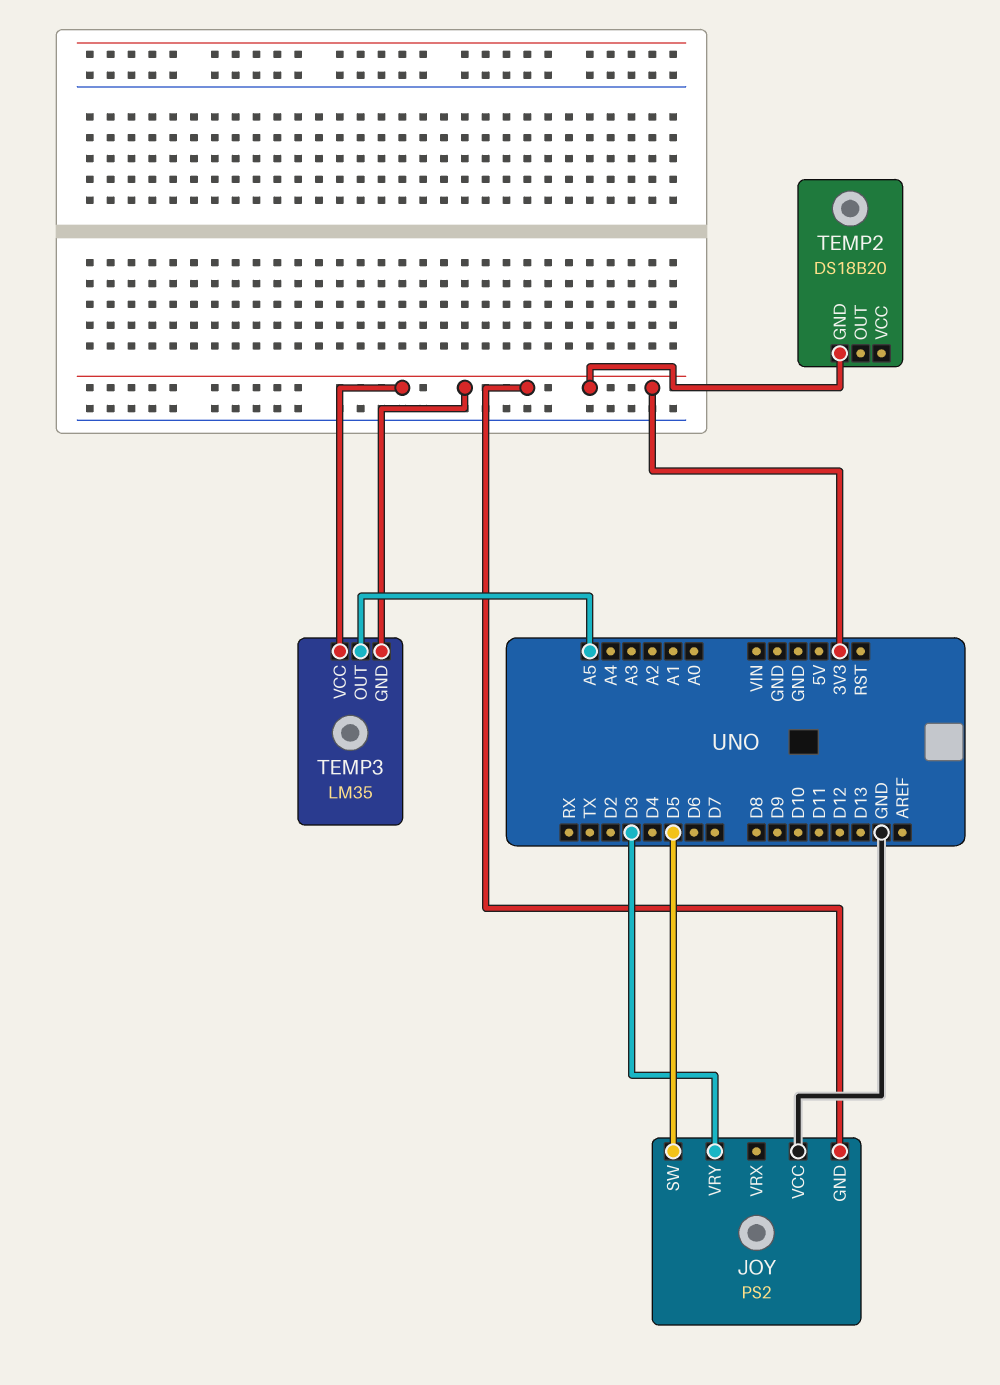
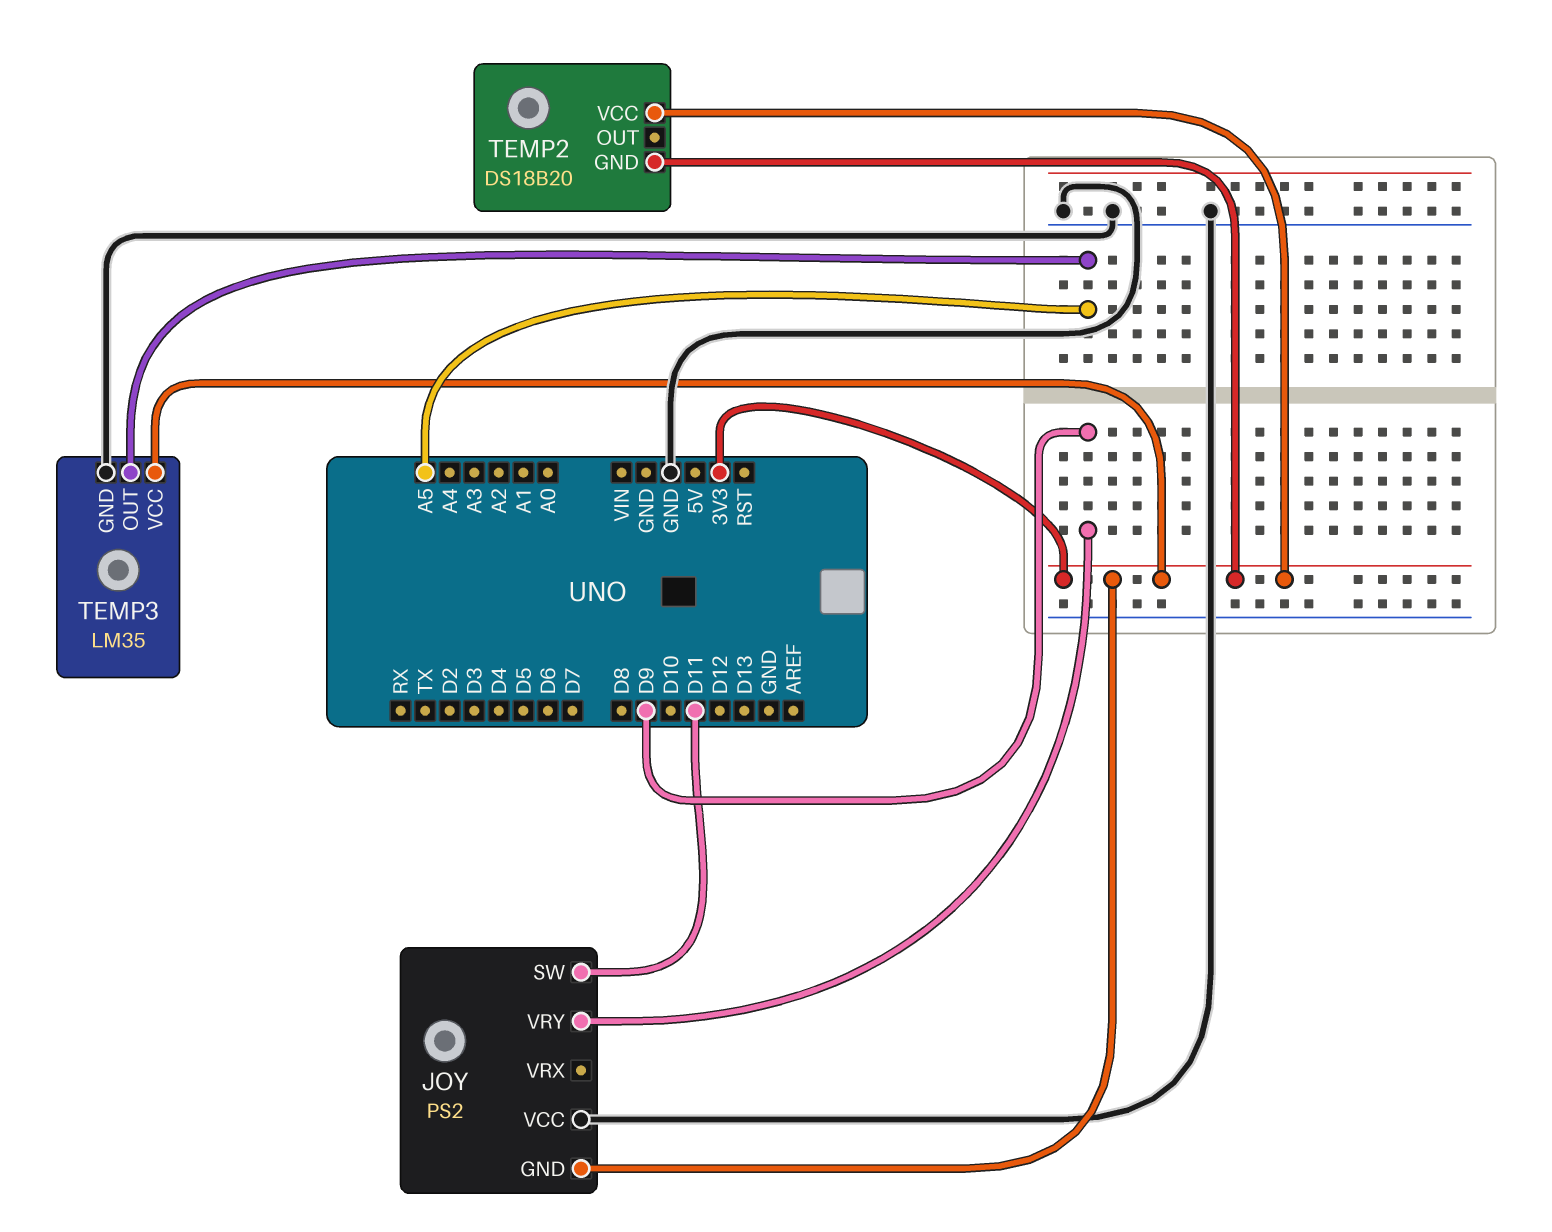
JOY pin SW: D5 -> D11
JOY pin VRY: D3 -> D9
TEMP2 pin VCC: none -> 3V3
TEMP3 pin GND: 3V3 -> GND

